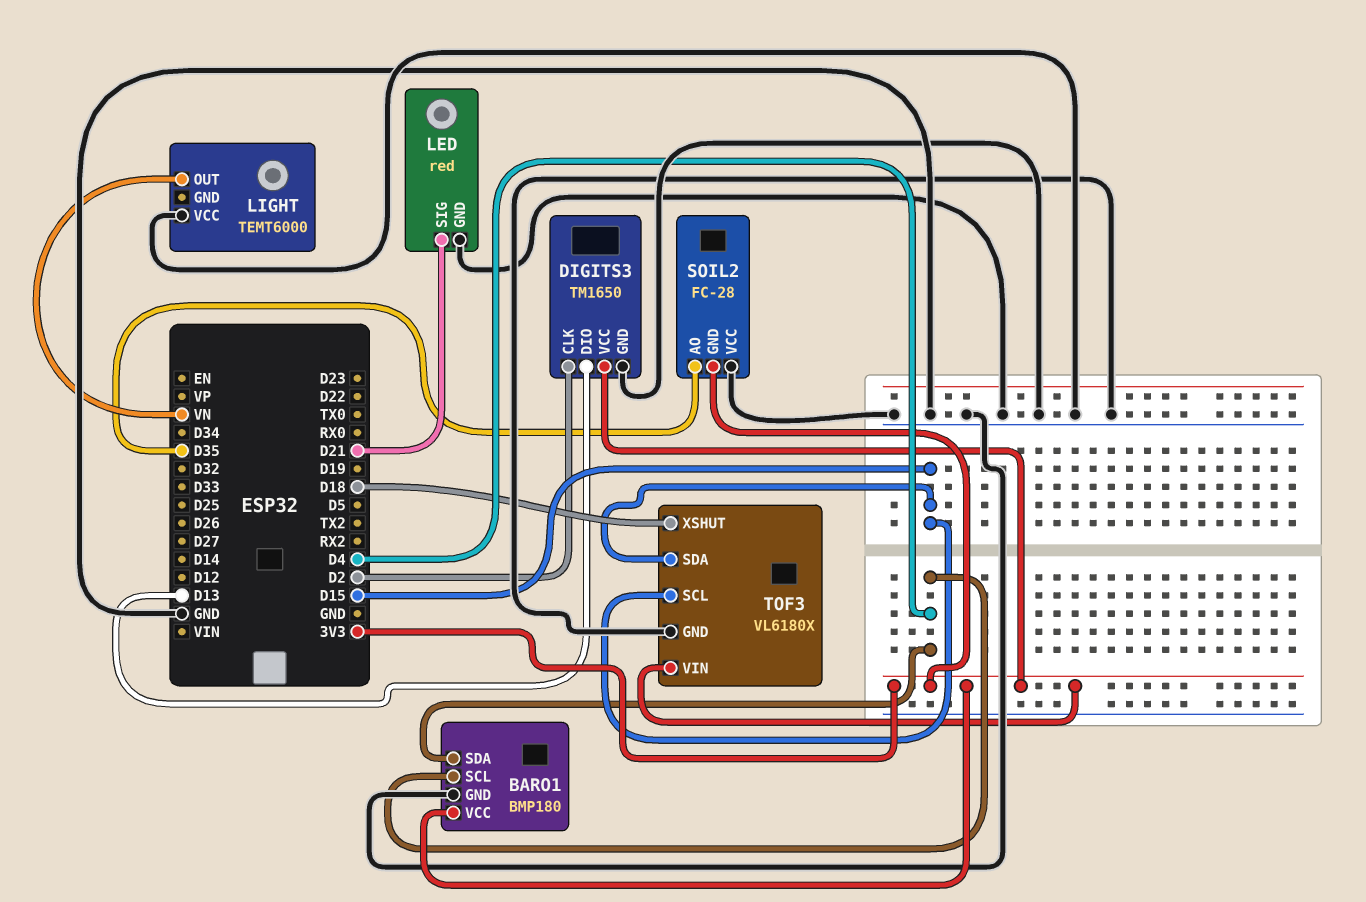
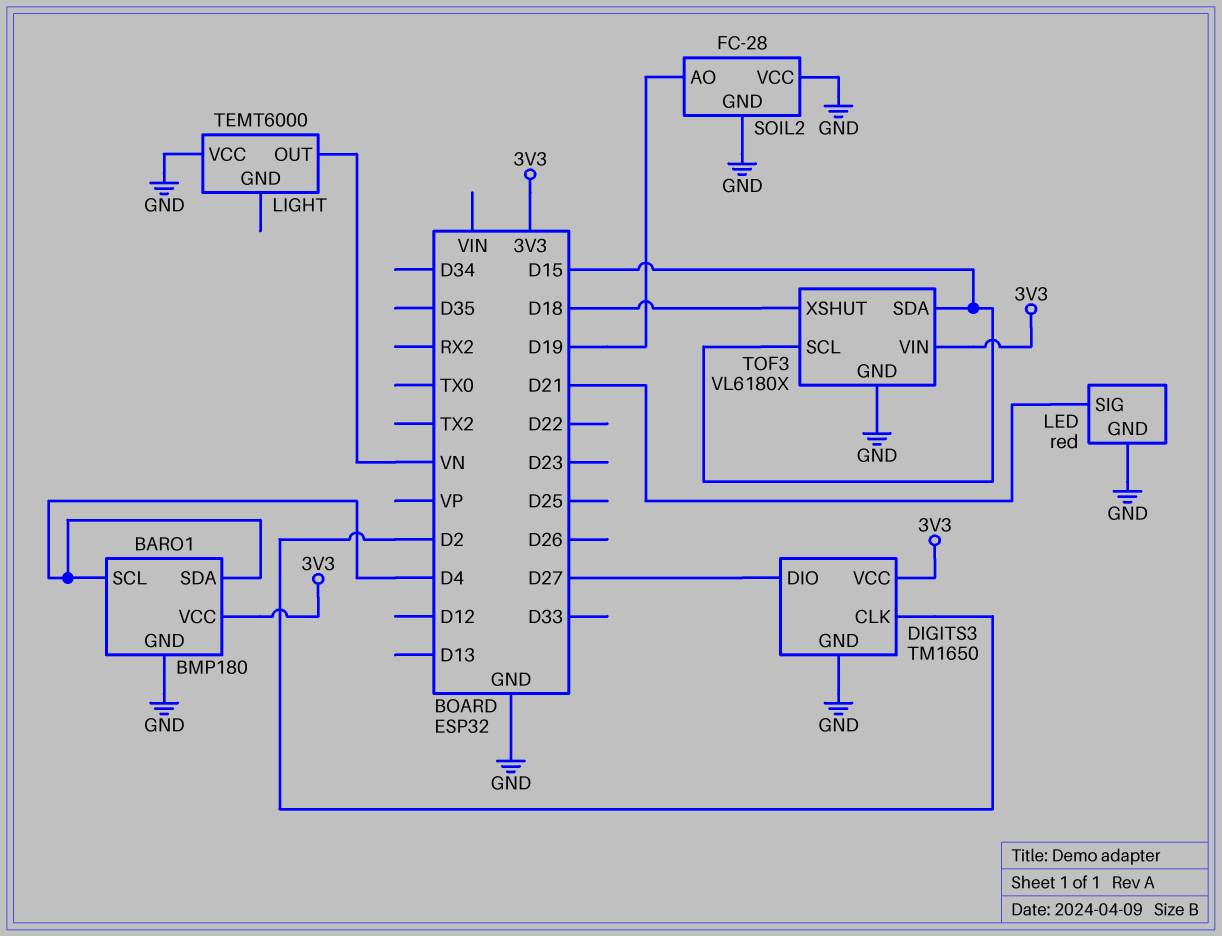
DIGITS3 pin DIO: D13 -> D27
SOIL2 pin AO: D35 -> D19
SOIL2 pin GND: 3V3 -> GND

